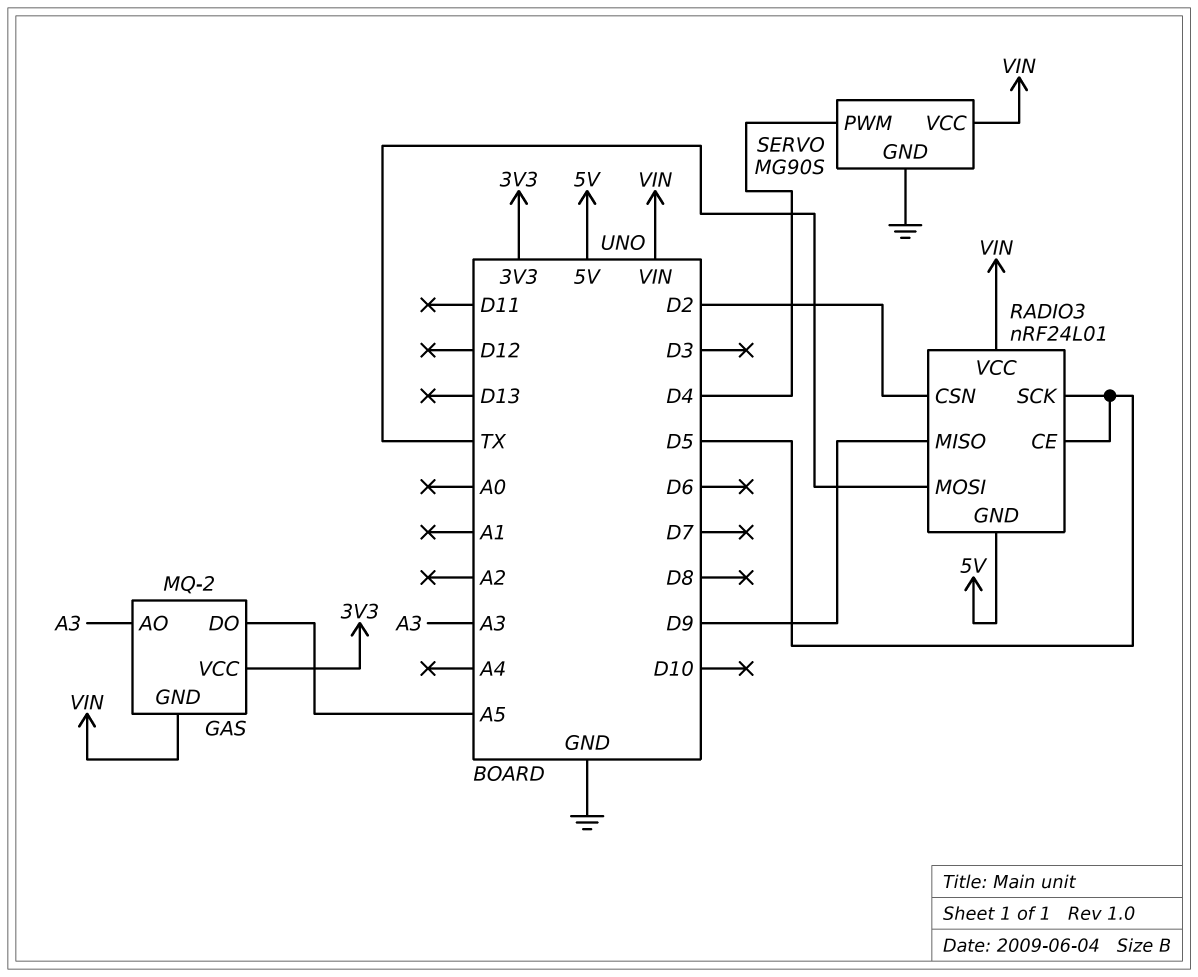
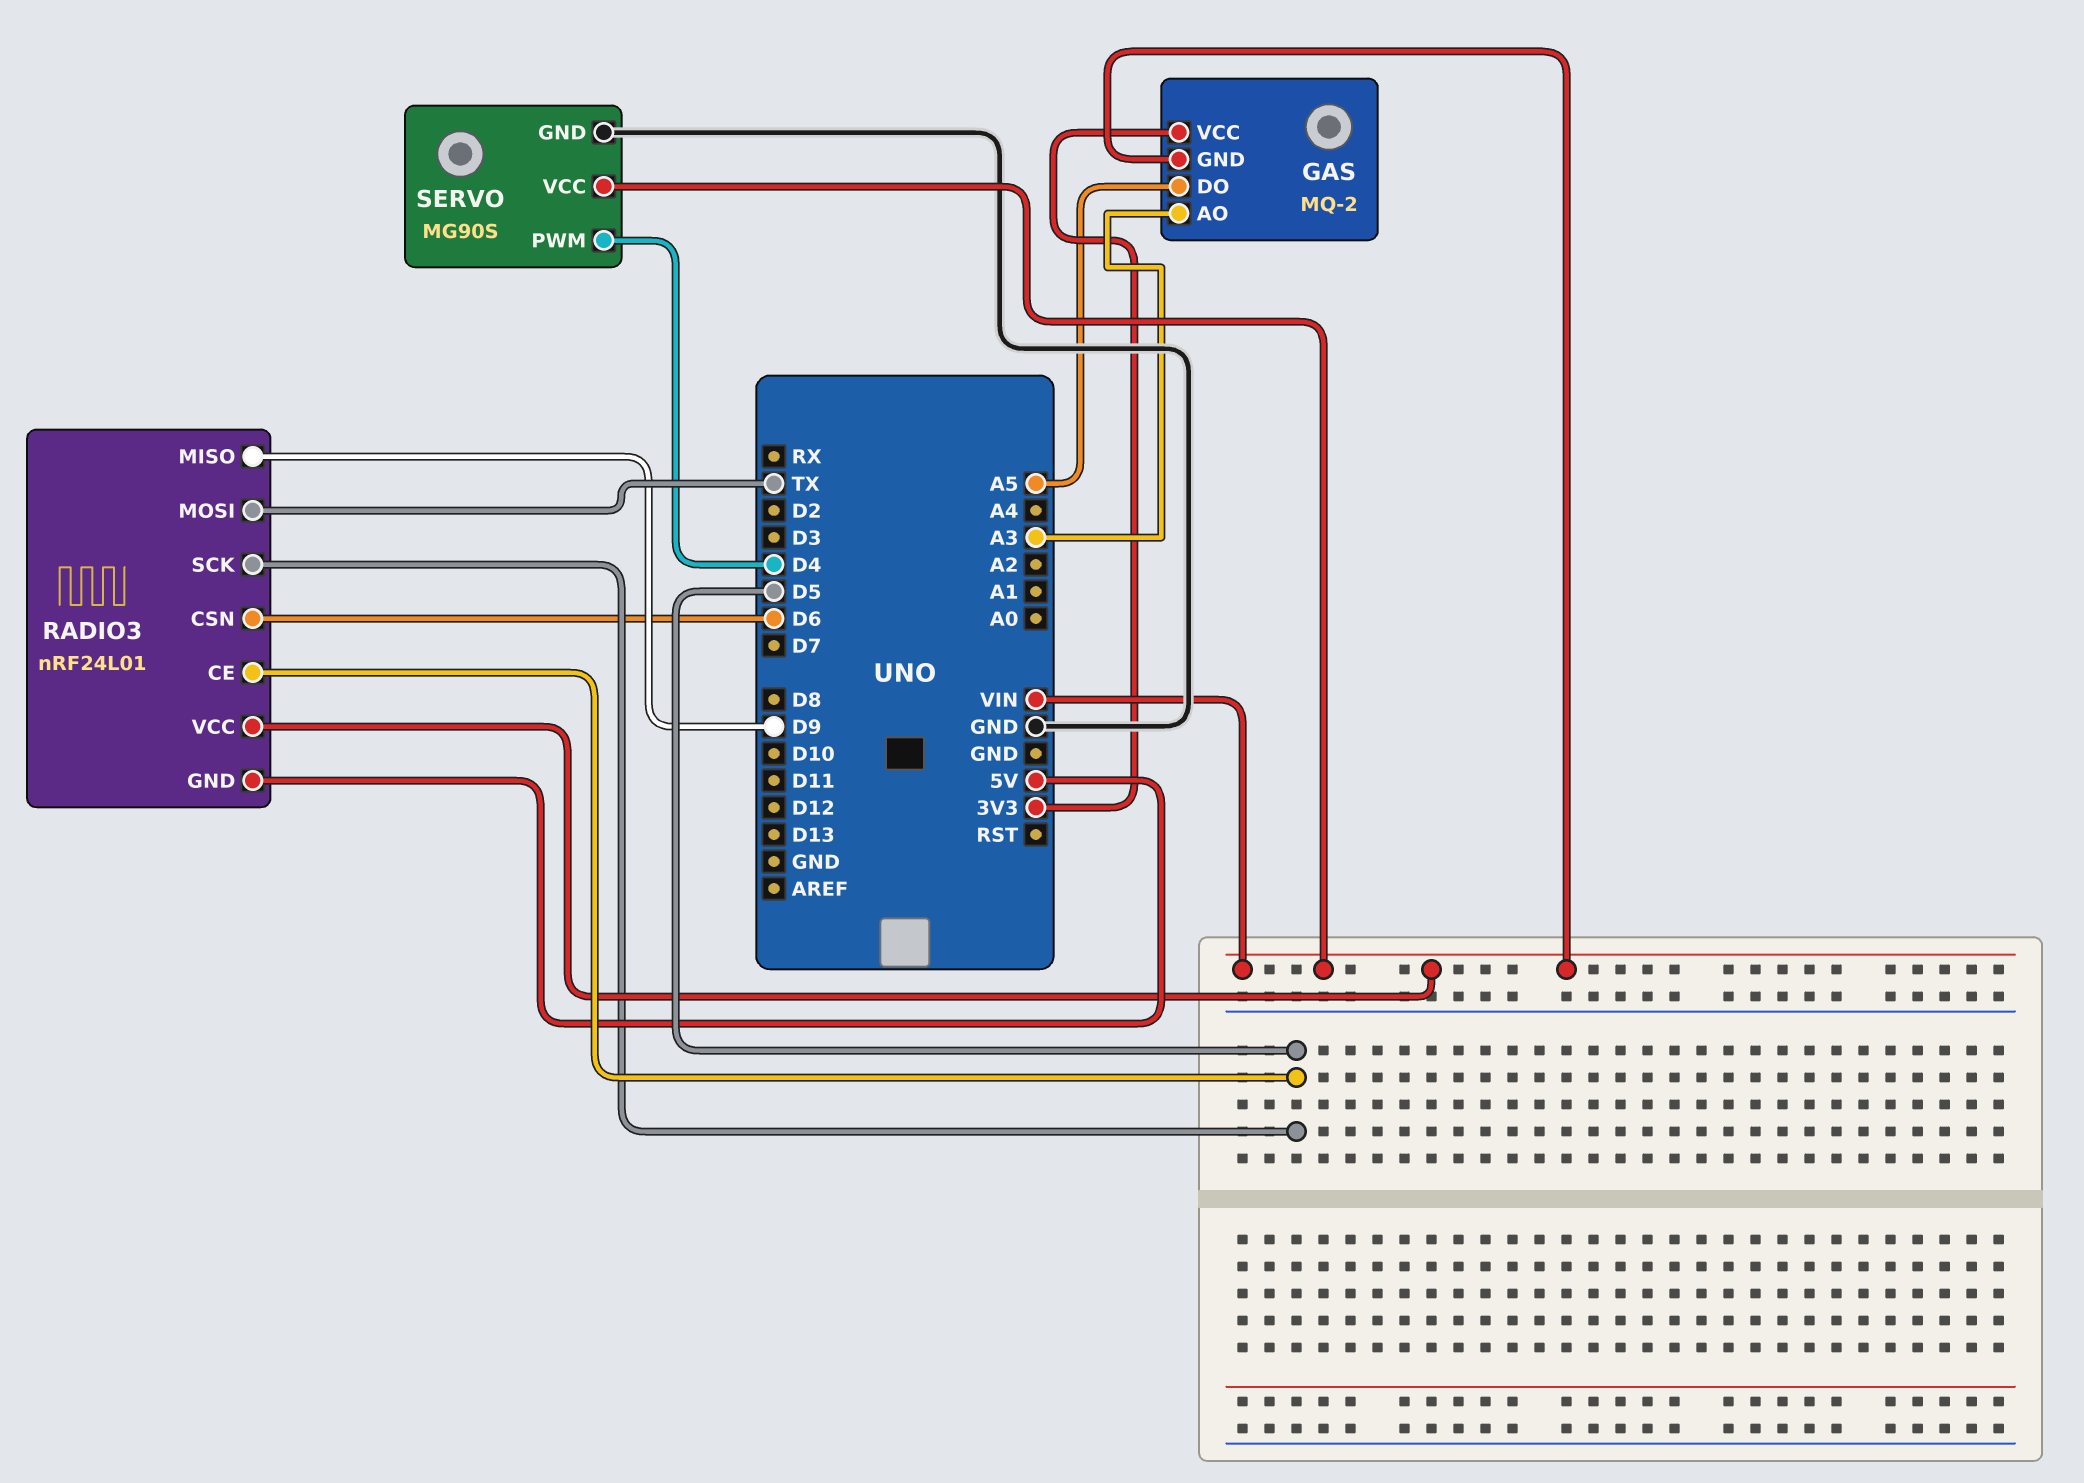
RADIO3 pin CSN: D2 -> D6

